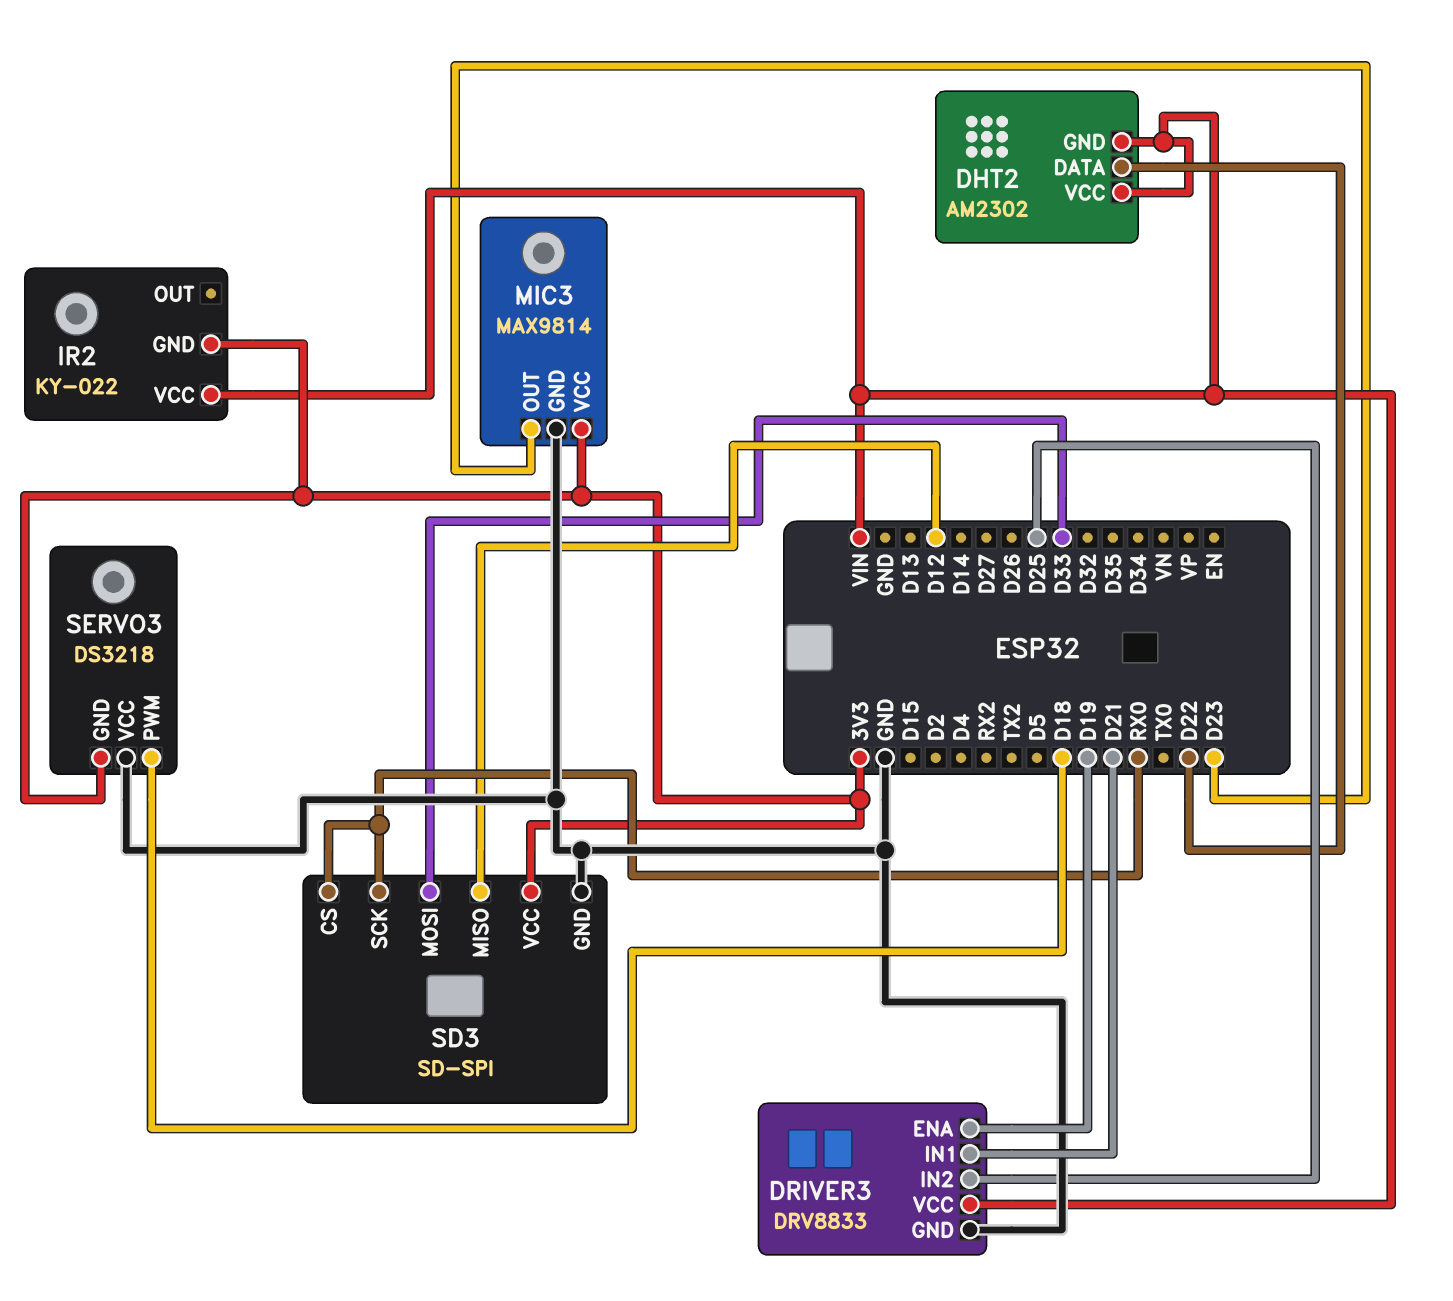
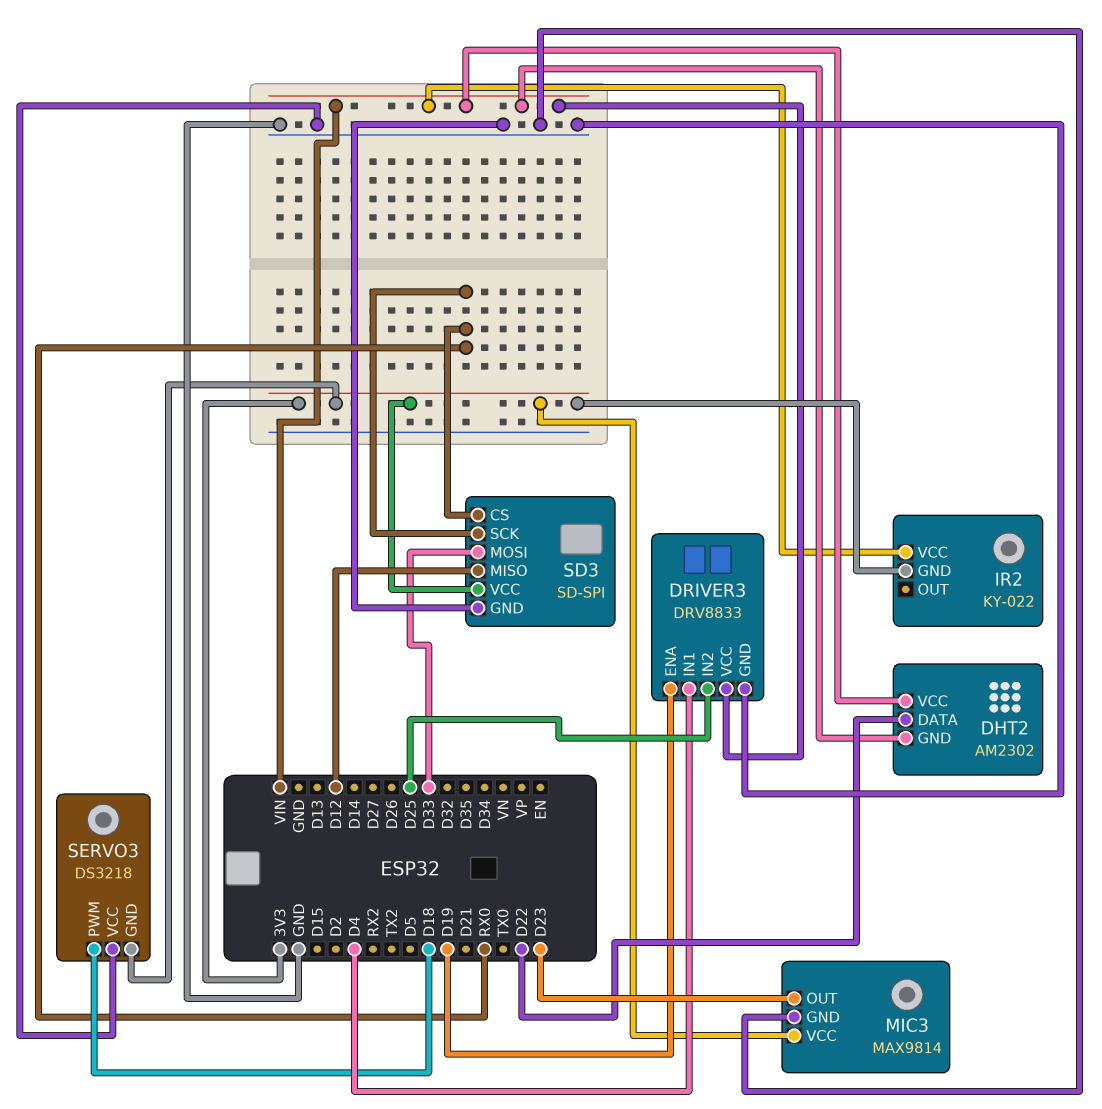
DRIVER3 pin IN1: D21 -> D4

